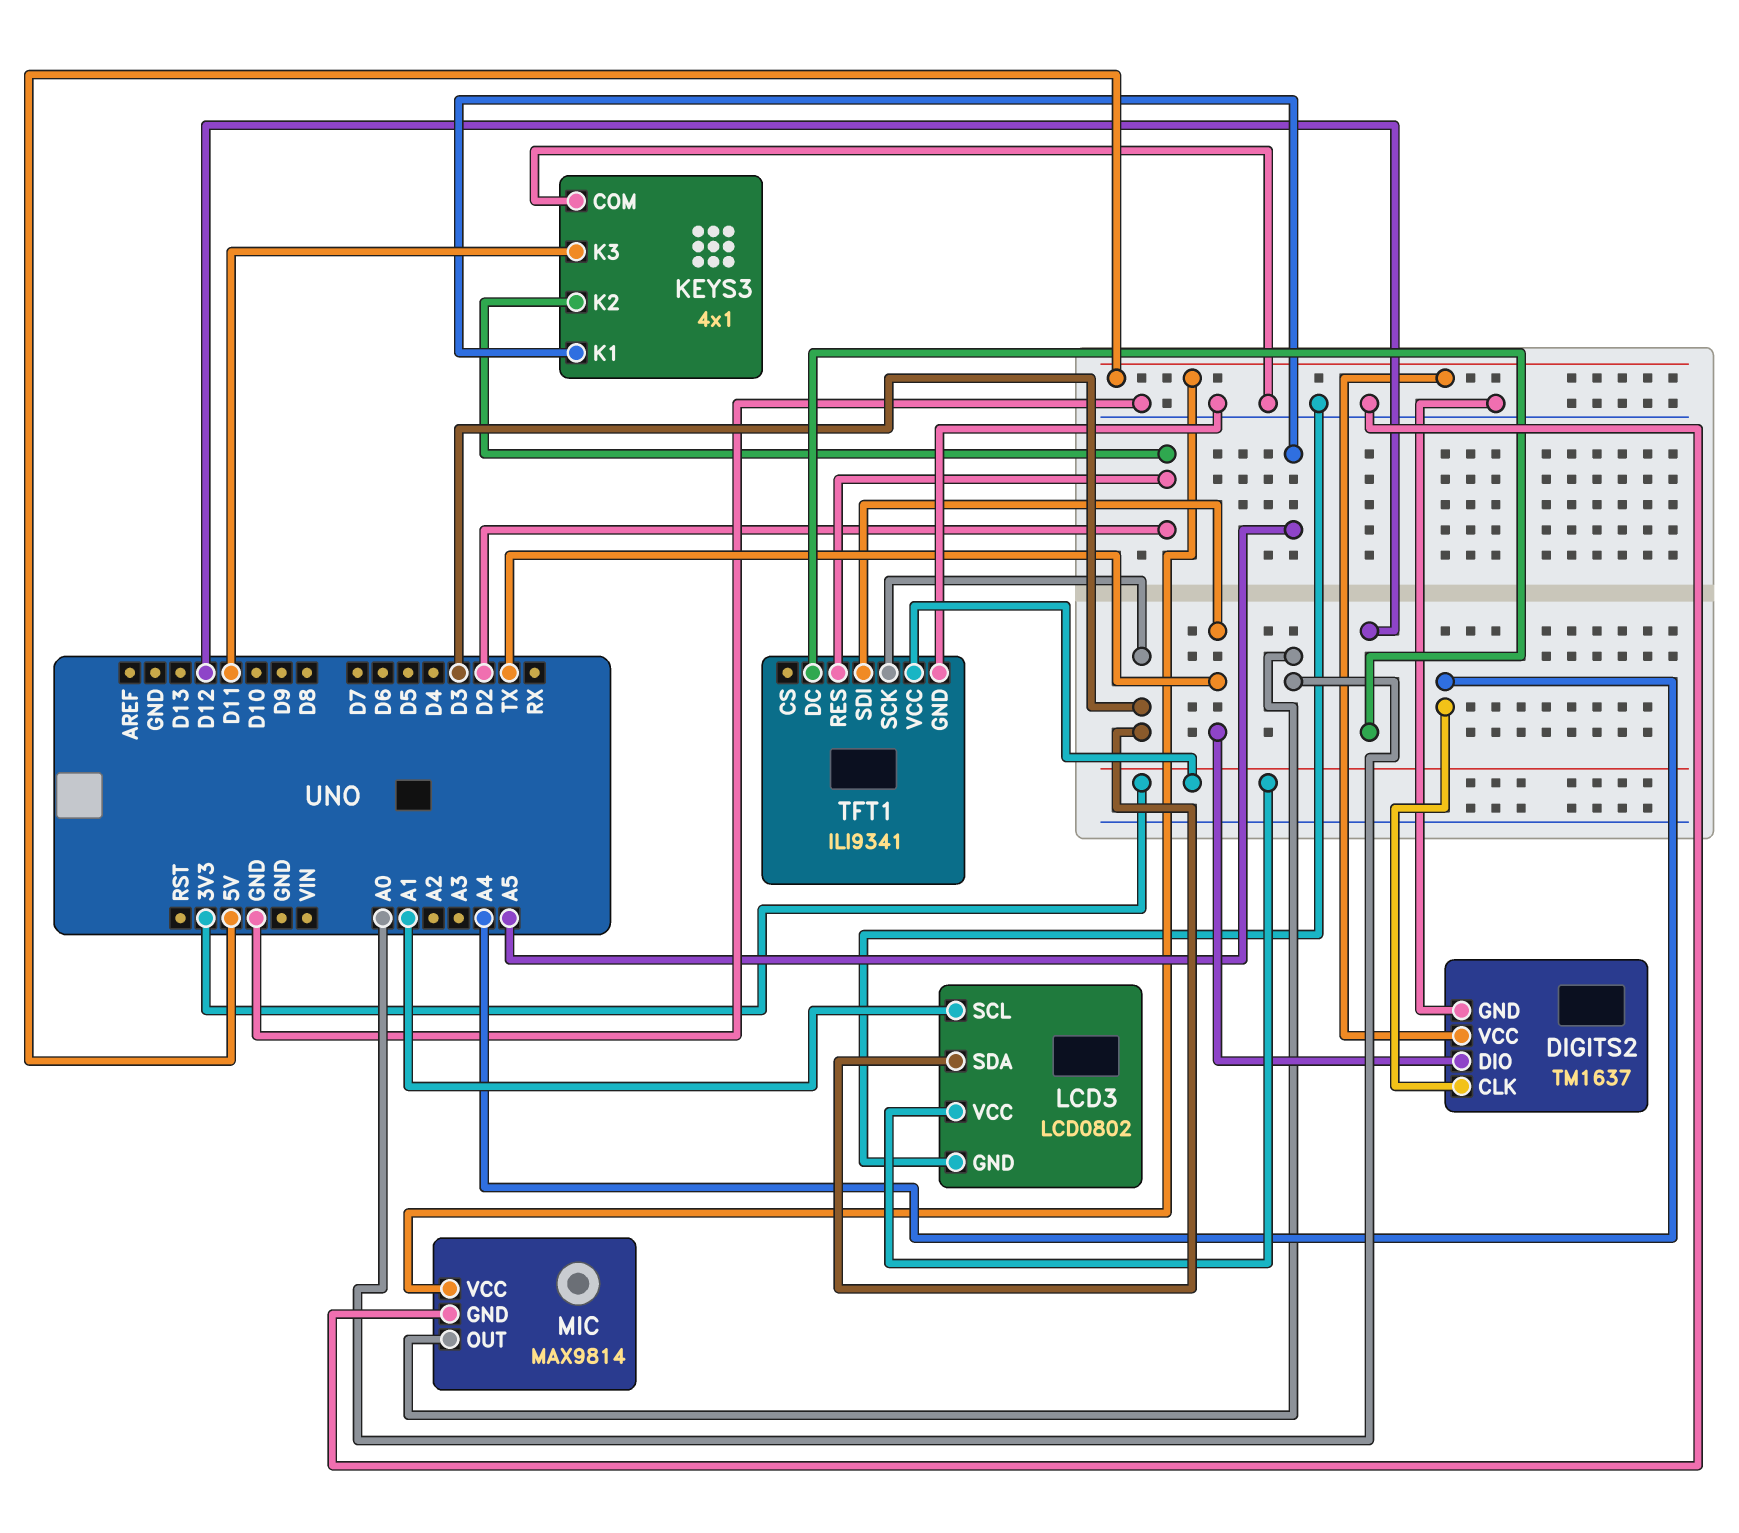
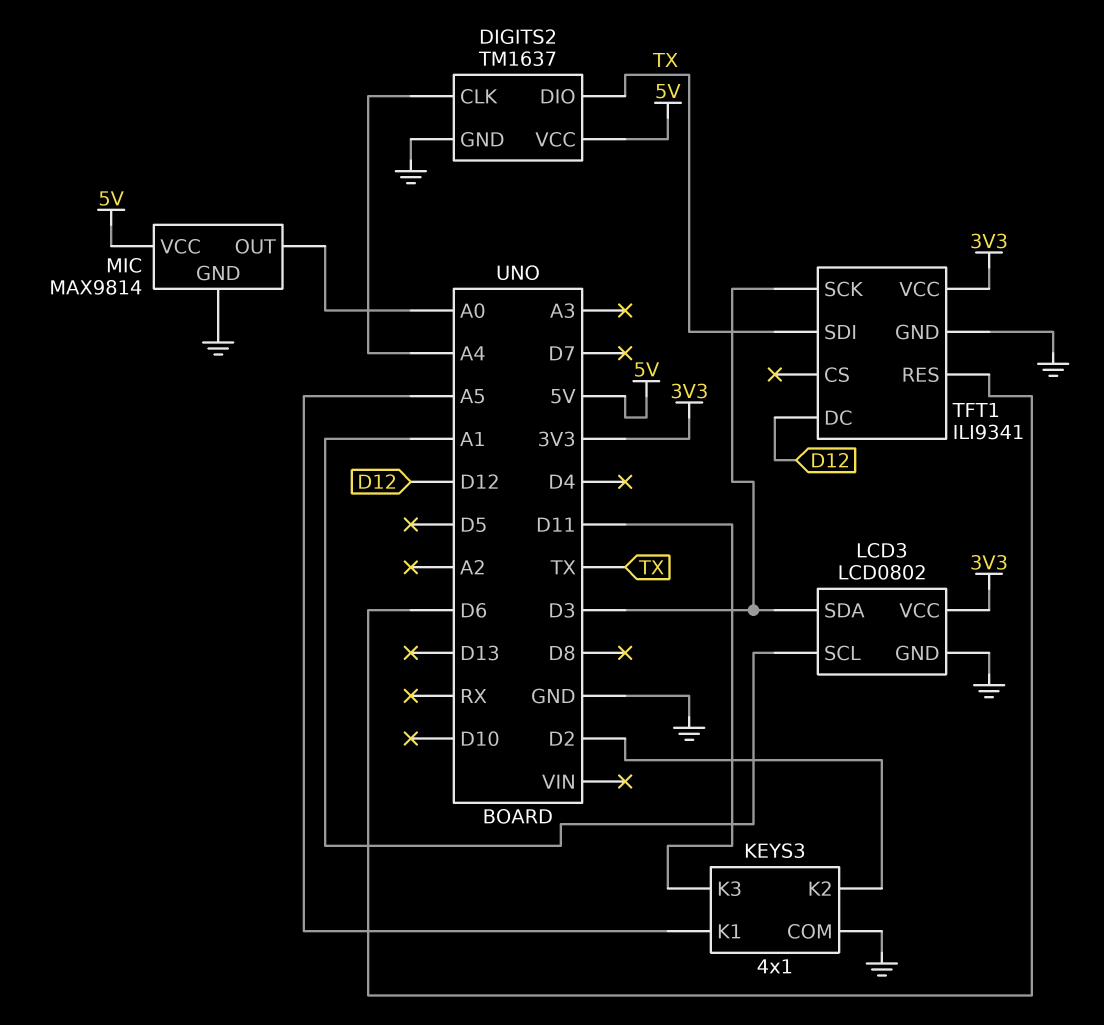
TFT1 pin RES: D2 -> D6

